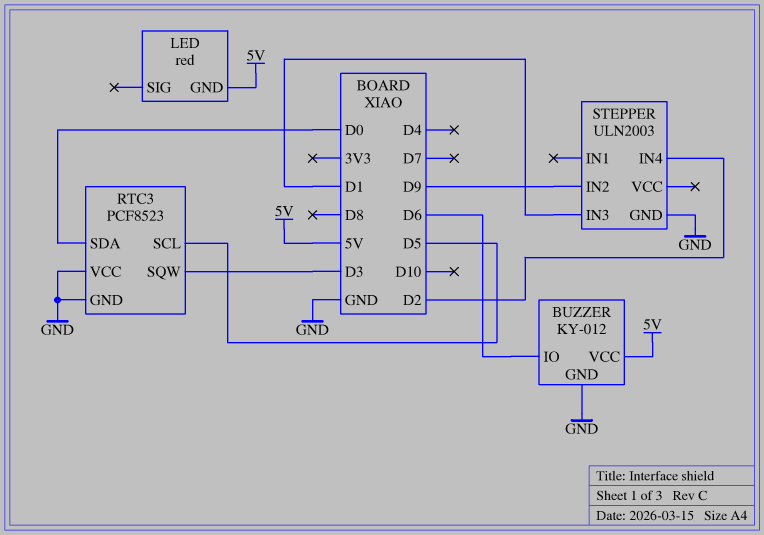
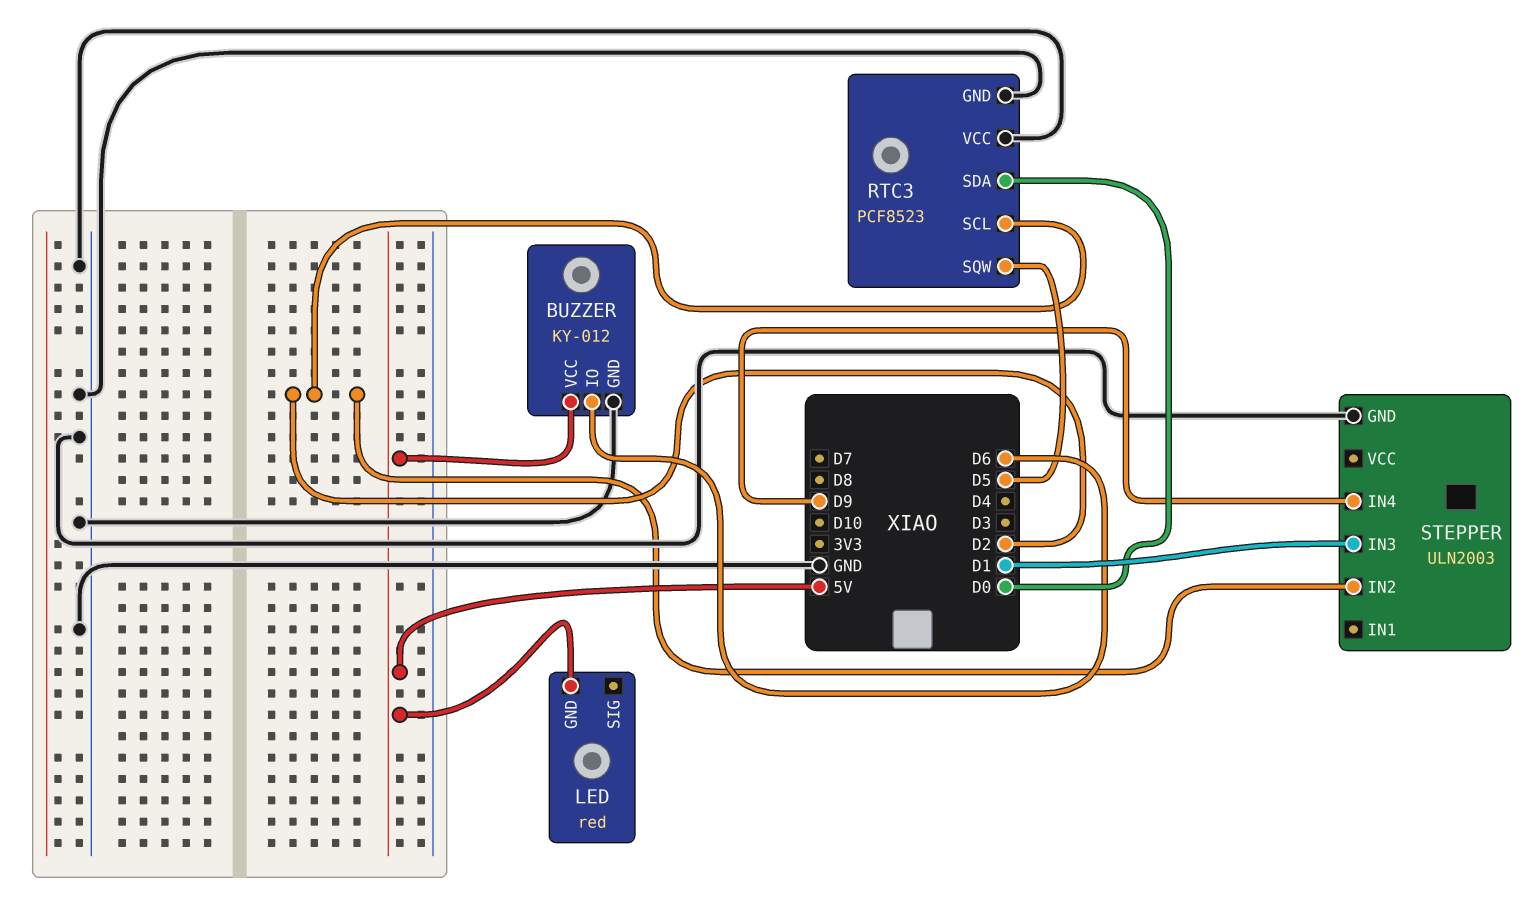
RTC3 pin SCL: D5 -> D2
RTC3 pin SQW: D3 -> D5
STEPPER pin IN2: D9 -> D2
STEPPER pin IN4: D2 -> D9

